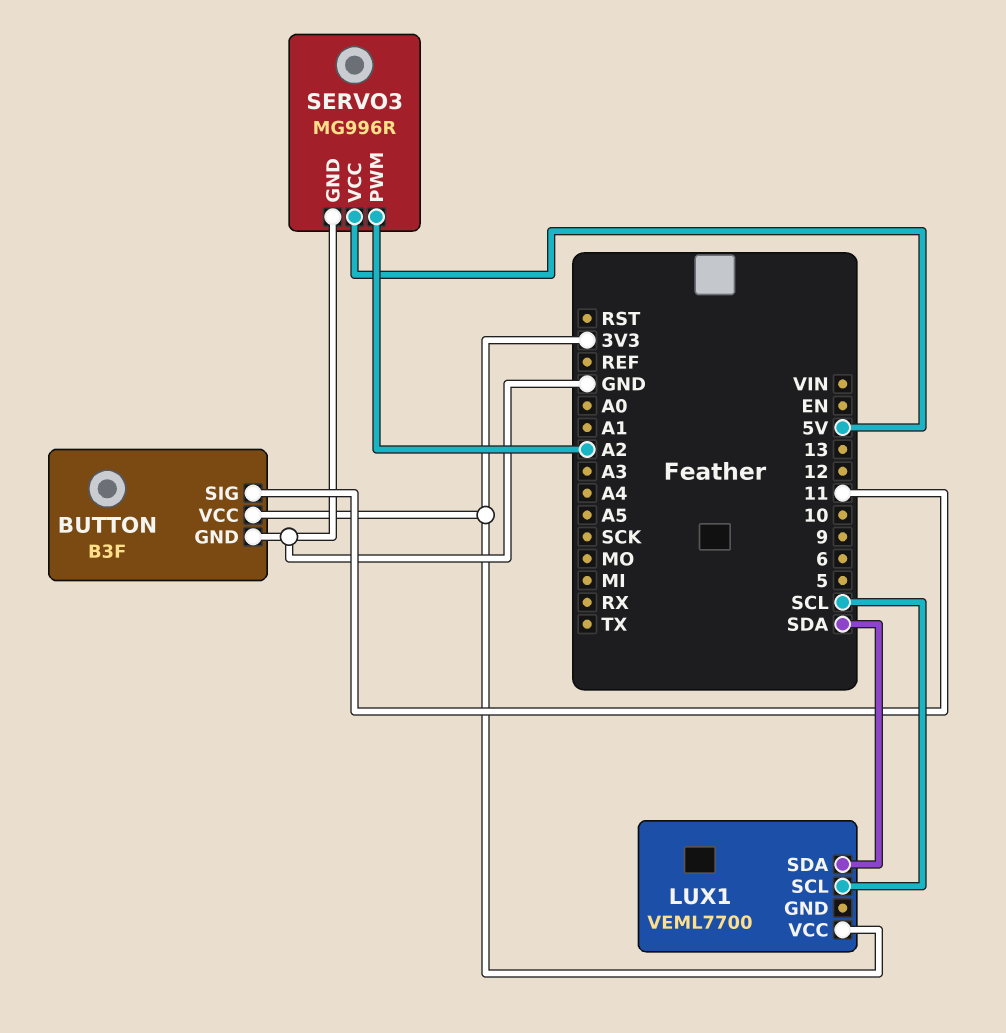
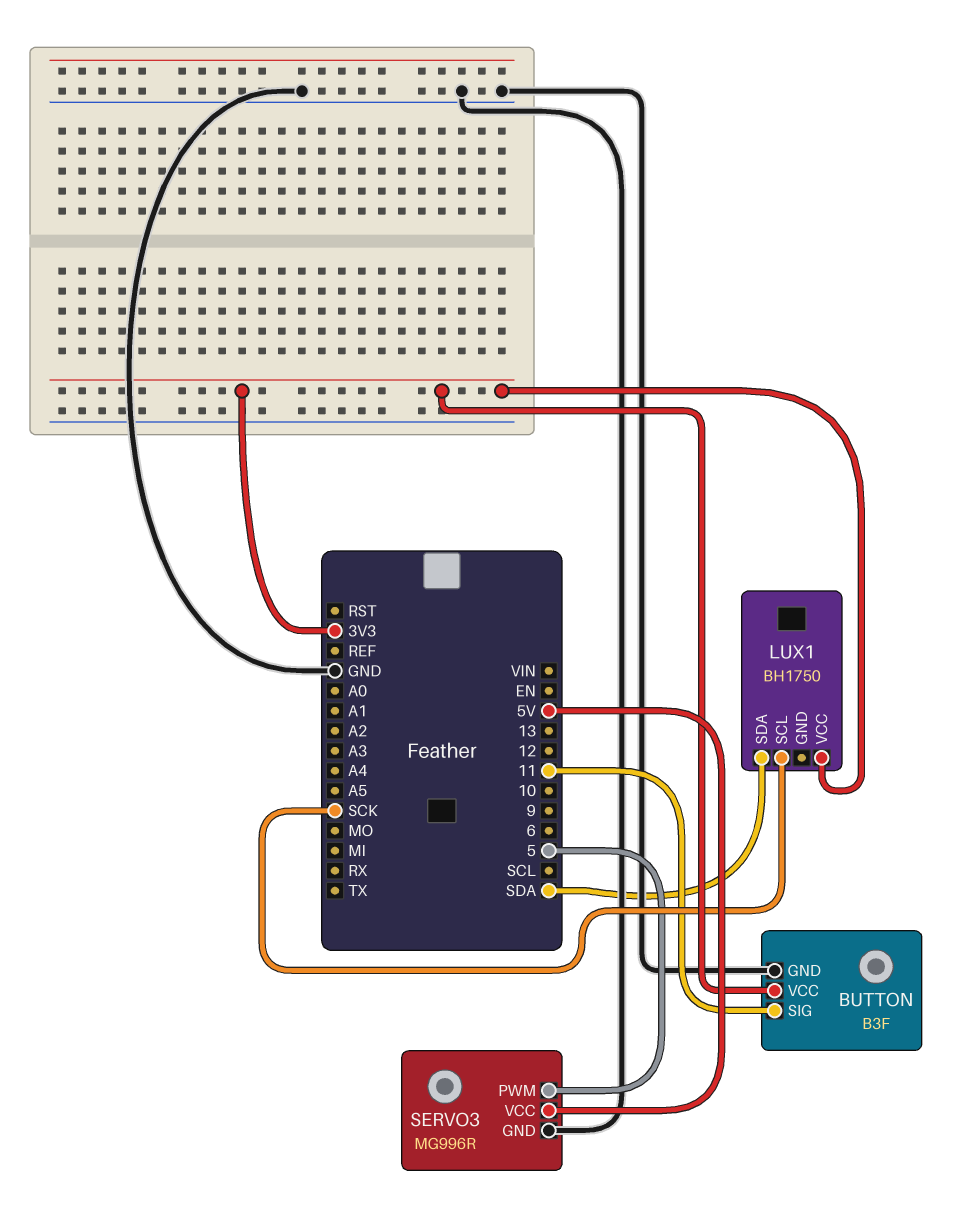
LUX1: VEML7700 -> BH1750
LUX1 pin SCL: SCL -> SCK
SERVO3 pin PWM: A2 -> 5

